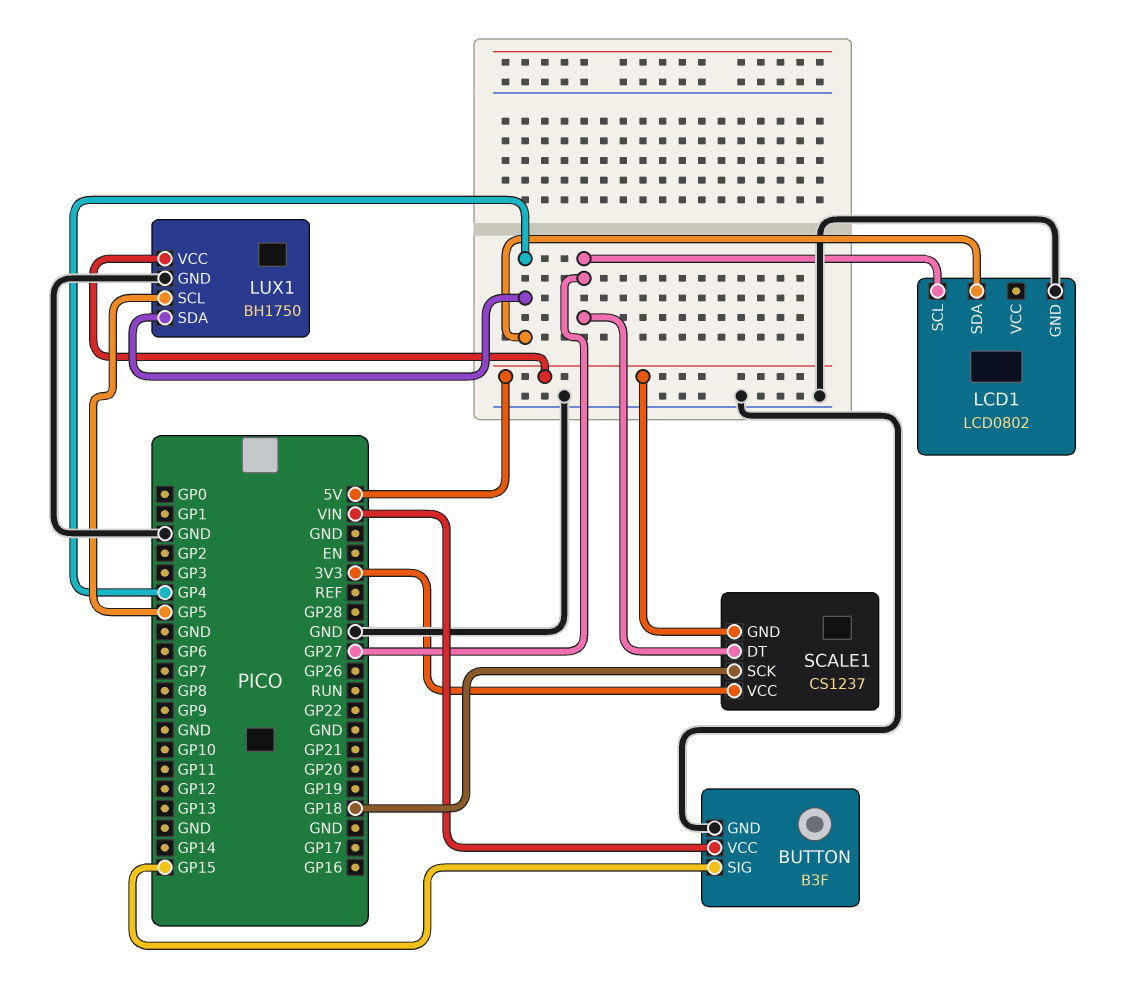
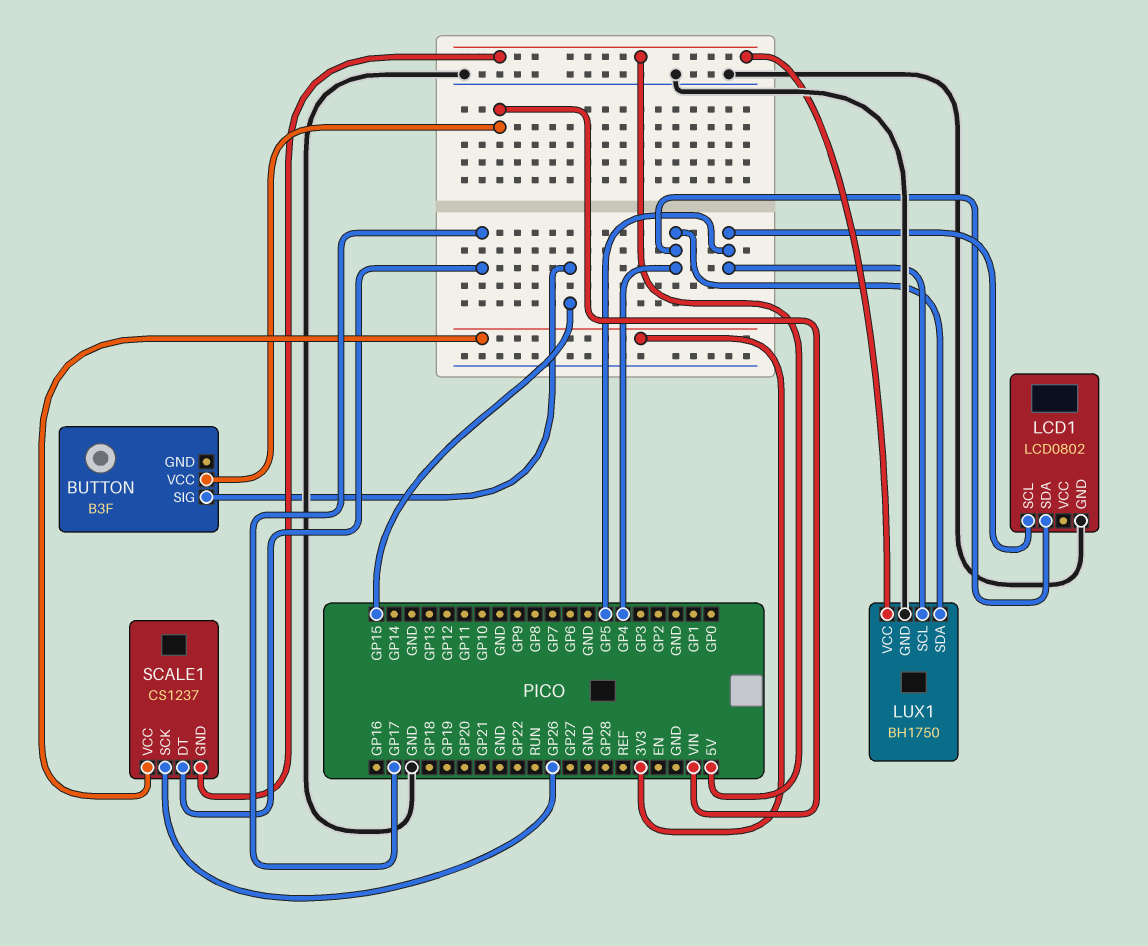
BUTTON pin GND: GND -> none
LCD1 pin SCL: GP27 -> GP5
SCALE1 pin DT: GP27 -> GP17
SCALE1 pin SCK: GP18 -> GP26

